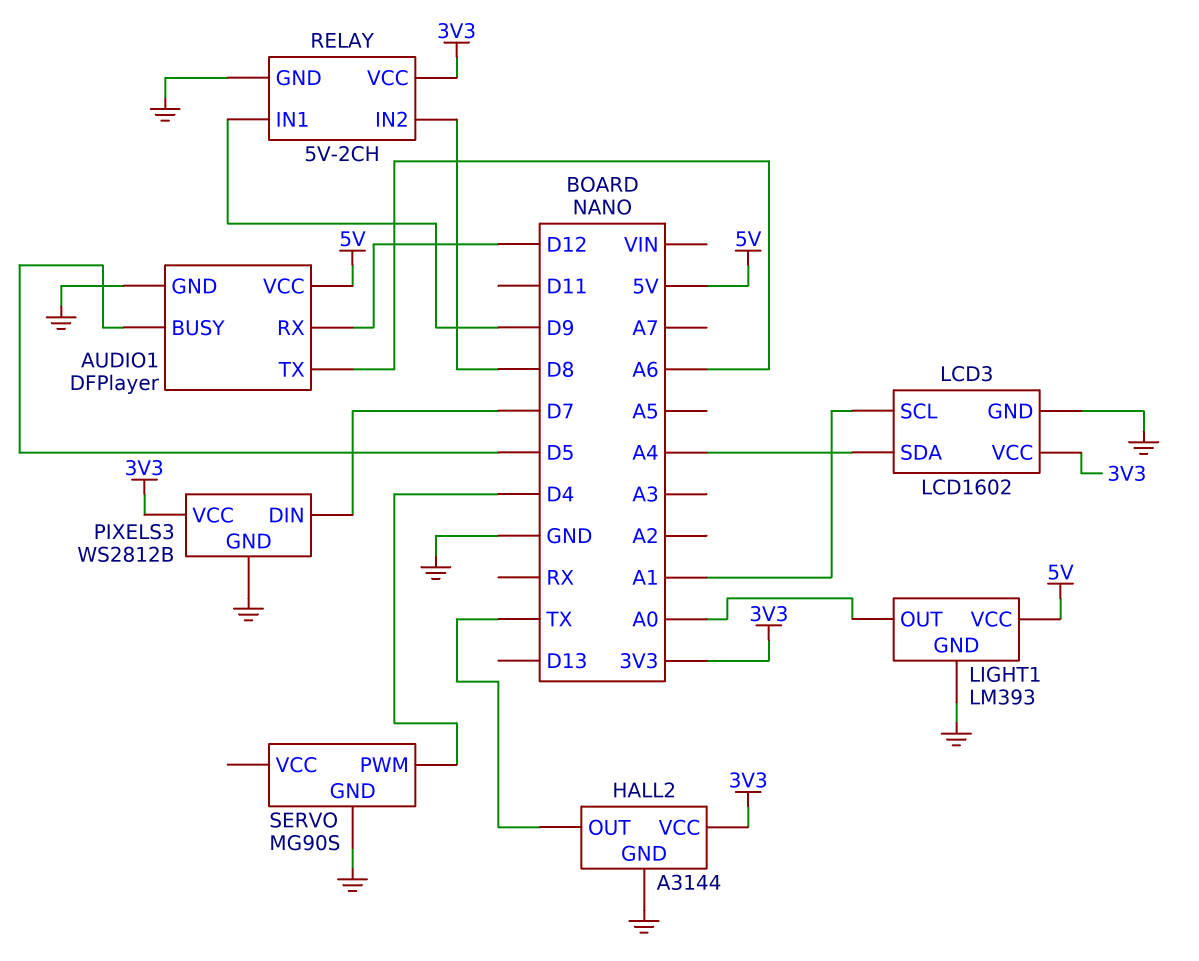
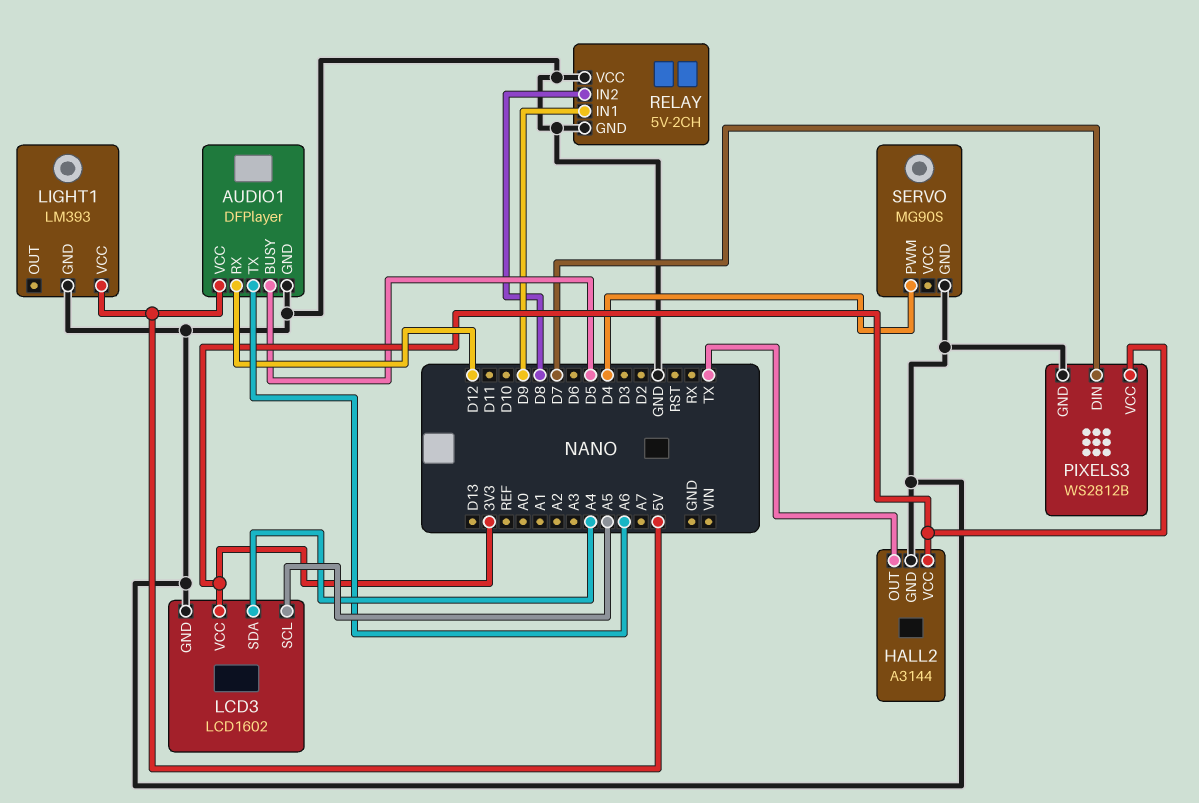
LCD3 pin SCL: A1 -> A5
LIGHT1 pin OUT: A0 -> none
RELAY pin VCC: 3V3 -> GND

